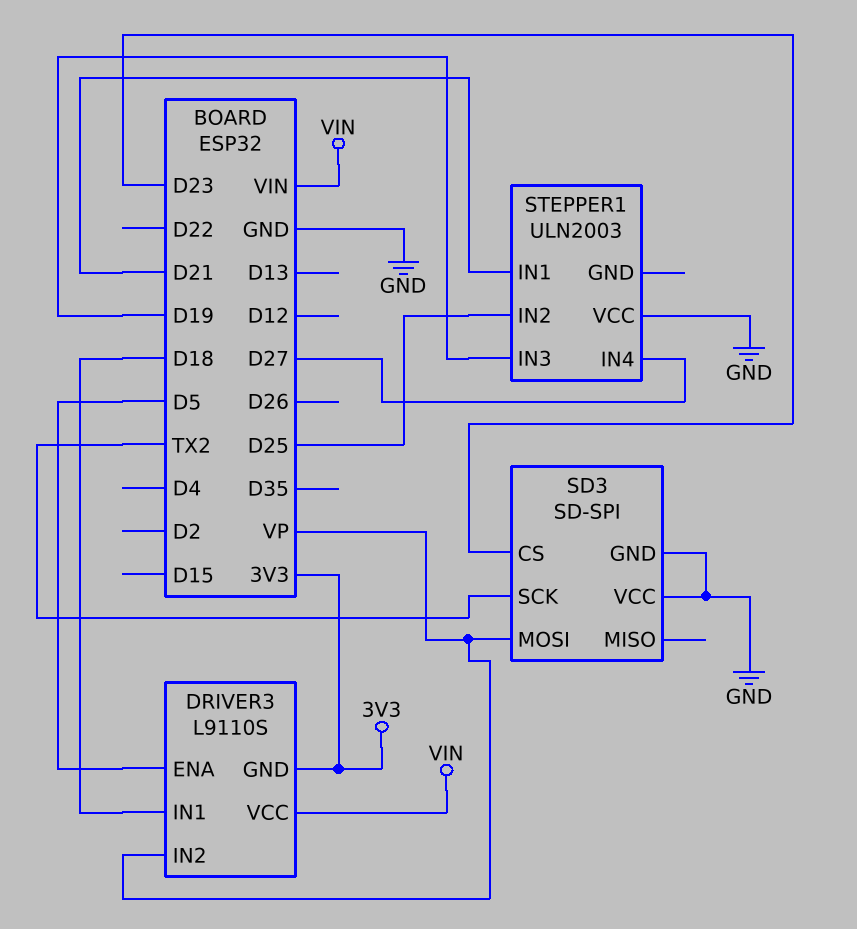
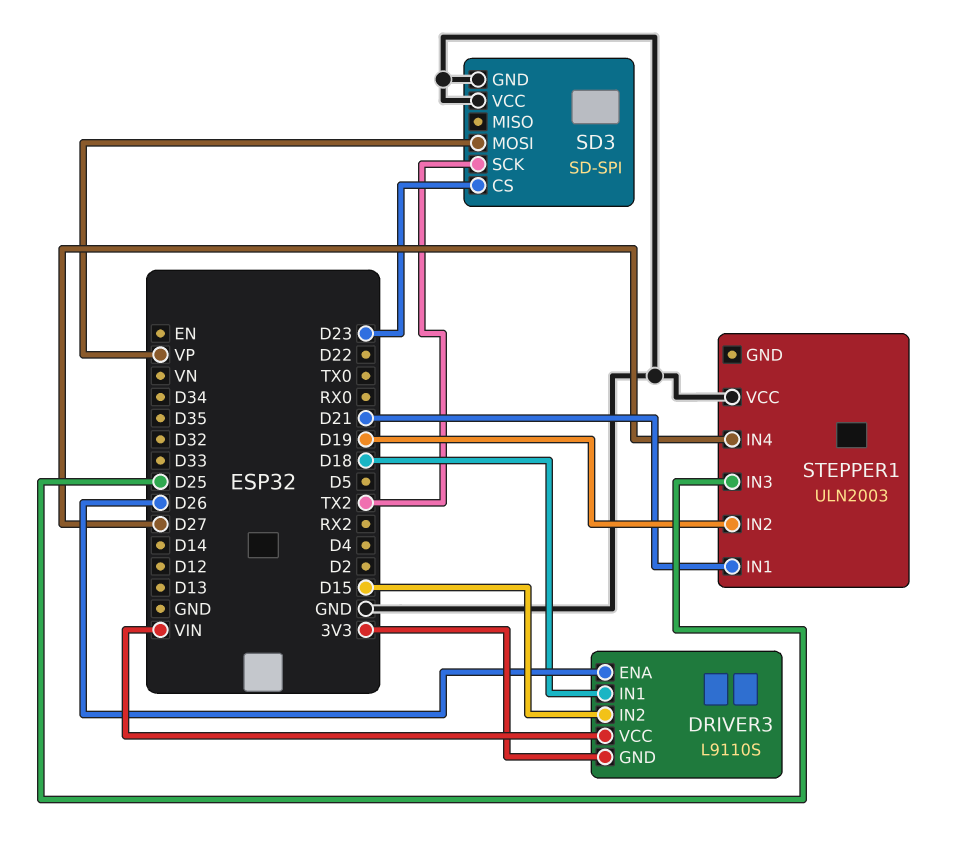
DRIVER3 pin ENA: D5 -> D26
DRIVER3 pin IN2: VP -> D15
STEPPER1 pin IN2: D25 -> D19
STEPPER1 pin IN3: D19 -> D25

